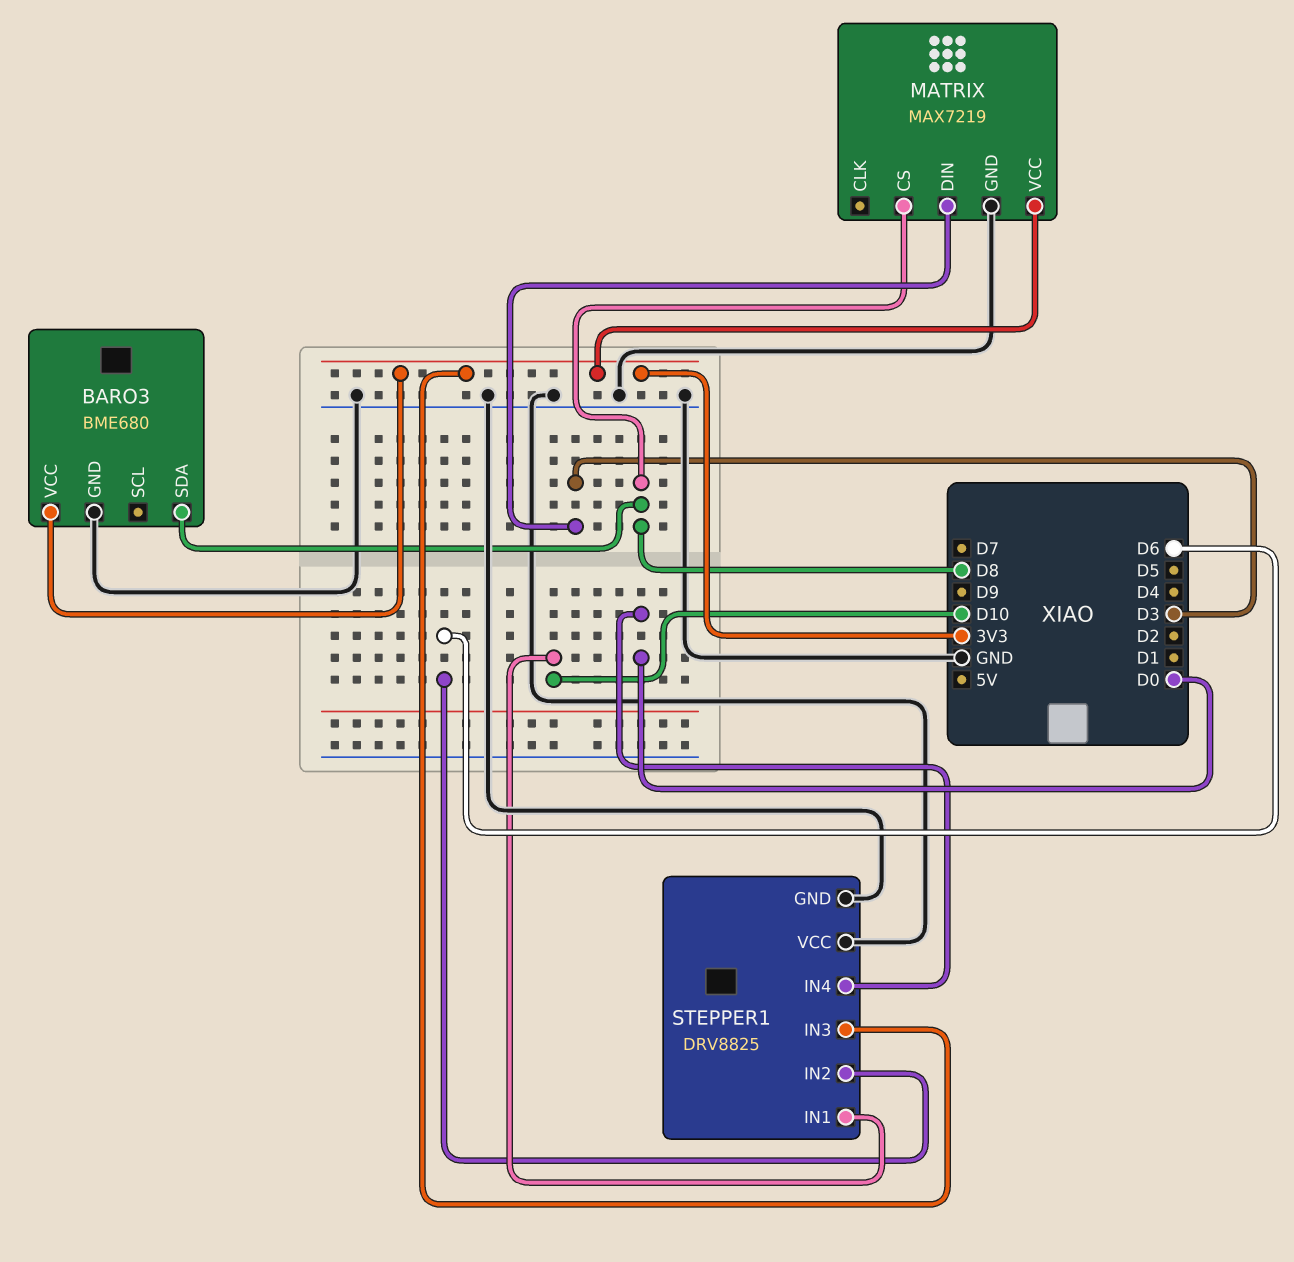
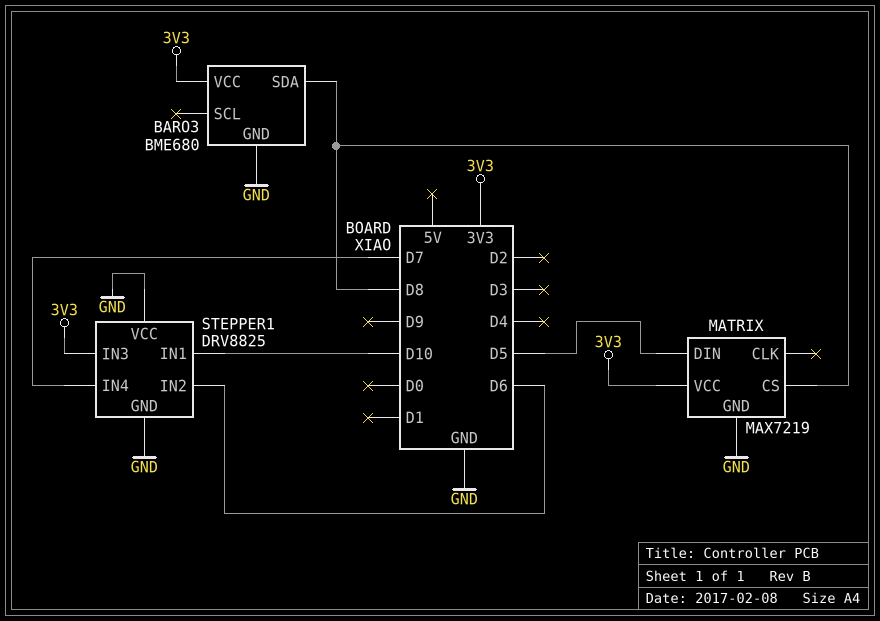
MATRIX pin DIN: D3 -> D5
STEPPER1 pin IN4: D0 -> D7

